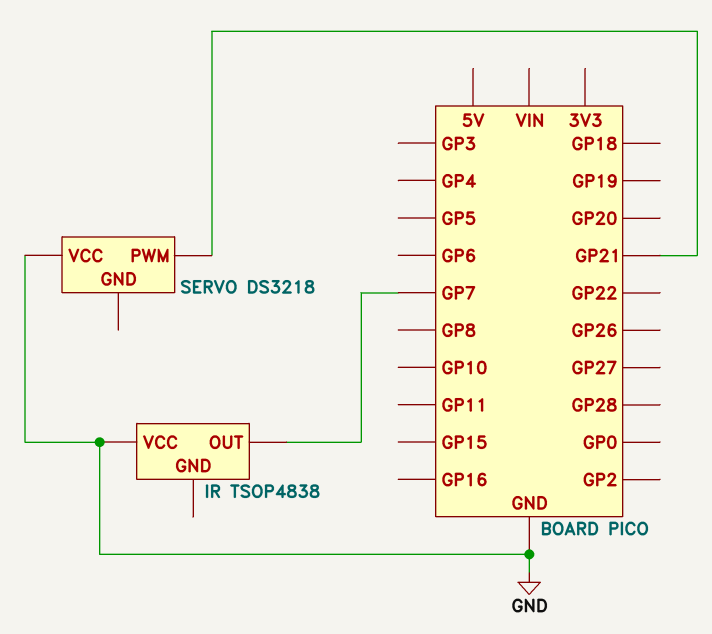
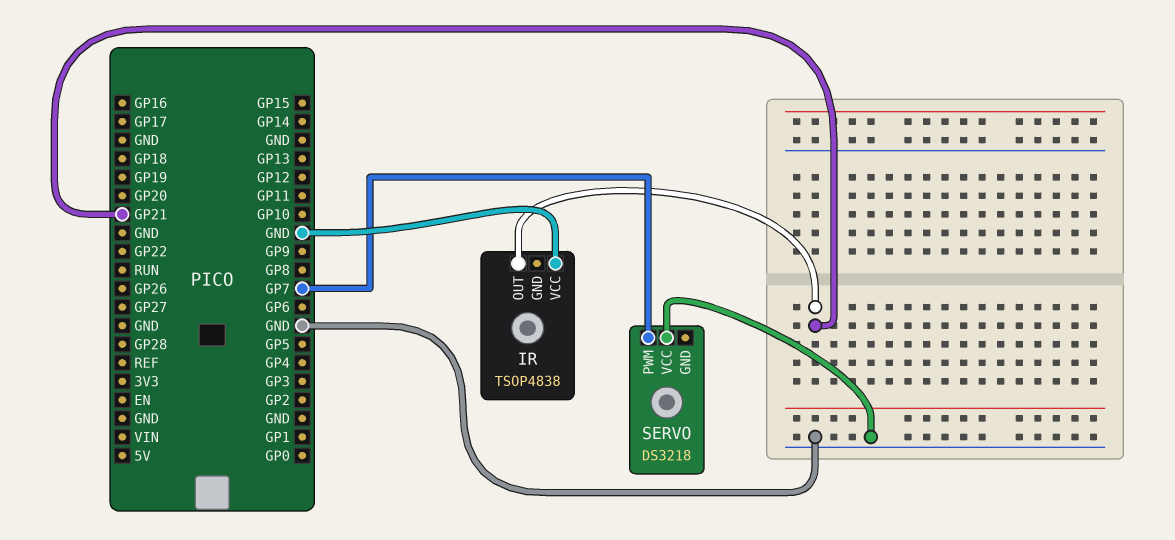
IR pin OUT: GP7 -> GP21
SERVO pin PWM: GP21 -> GP7

